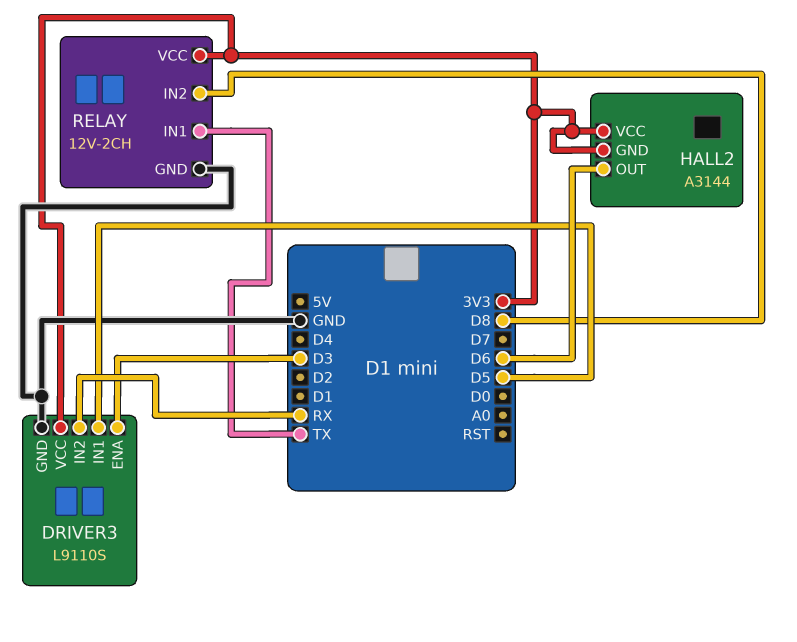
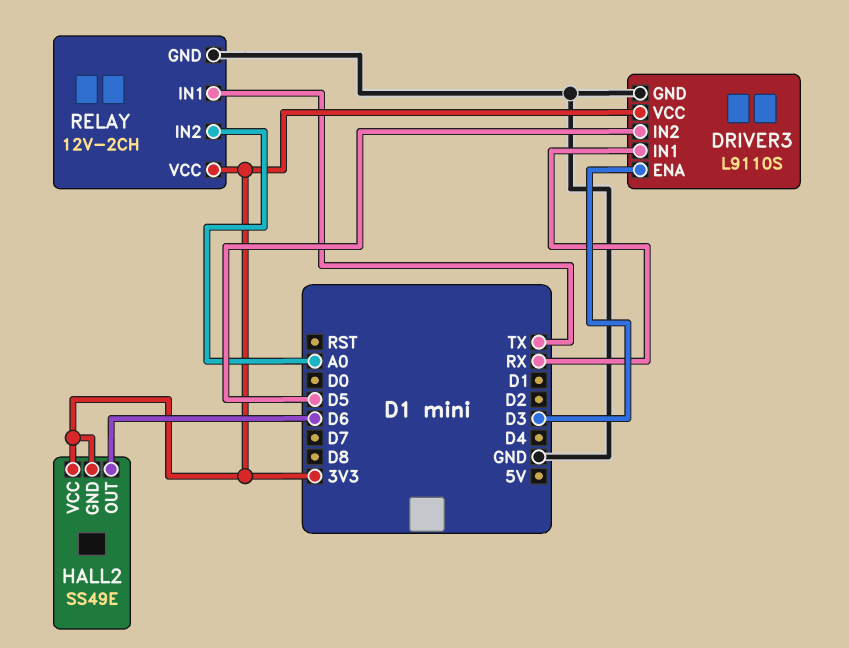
DRIVER3 pin IN1: D5 -> RX
DRIVER3 pin IN2: RX -> D5
HALL2: A3144 -> SS49E
RELAY pin IN2: D8 -> A0

